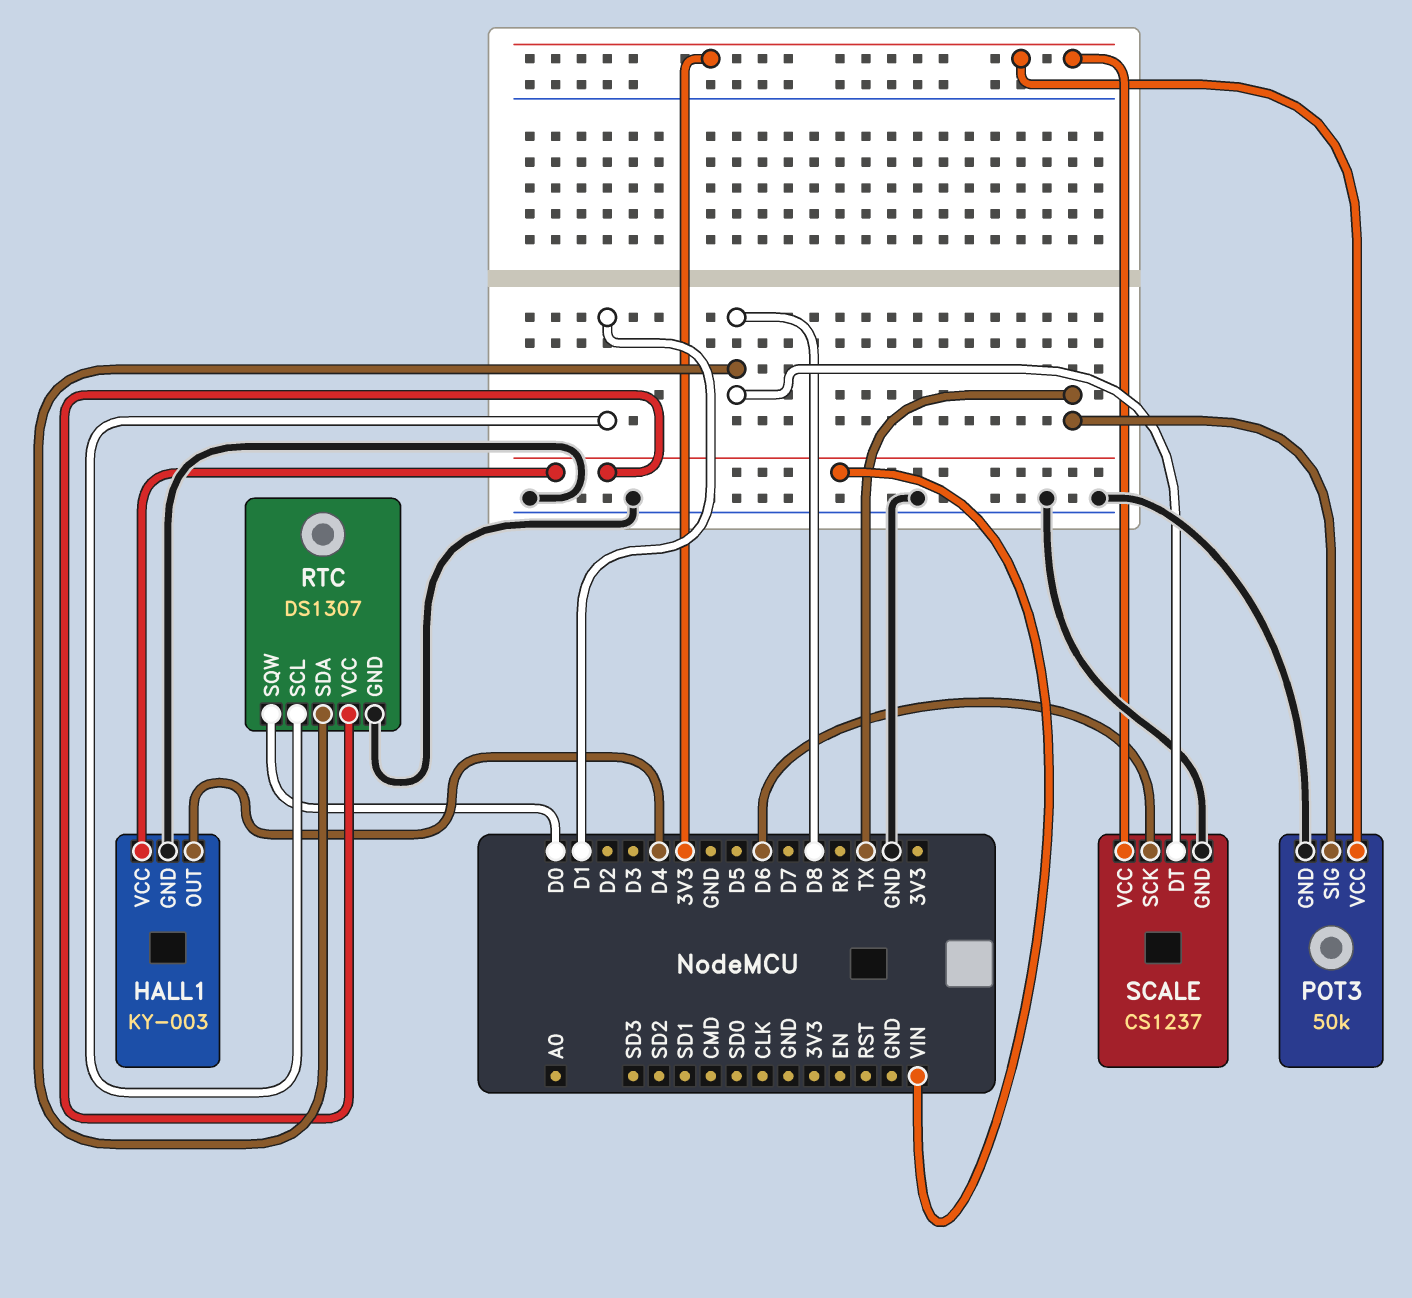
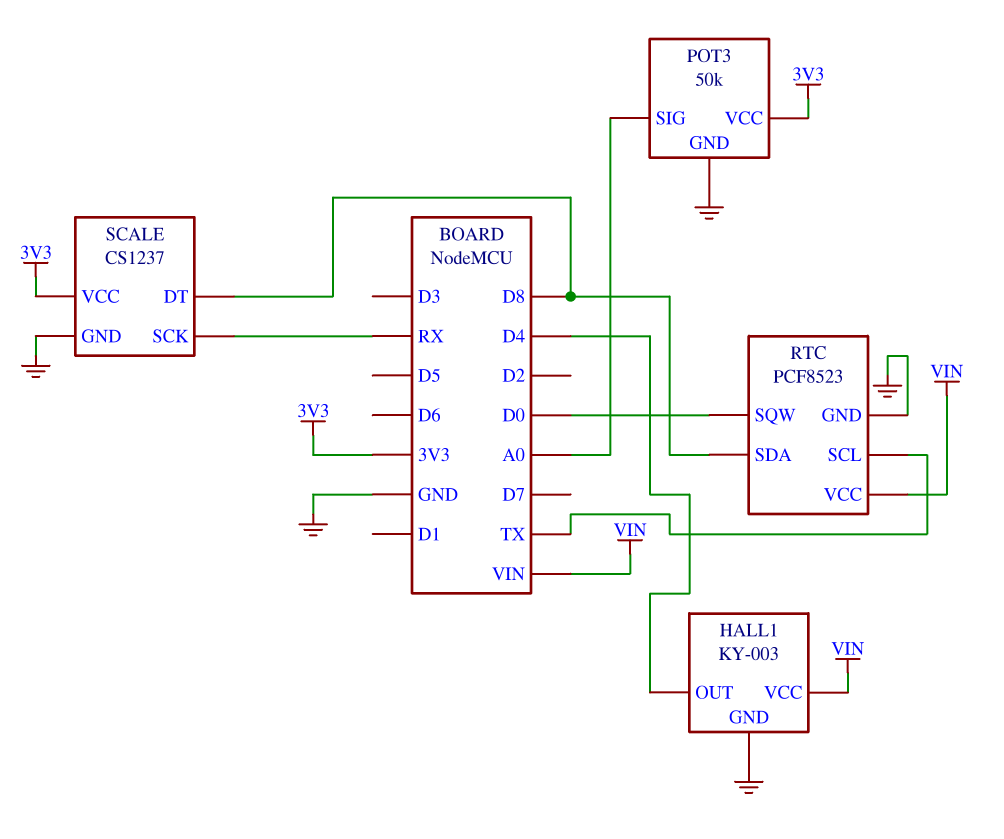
POT3 pin SIG: TX -> A0
RTC: DS1307 -> PCF8523
RTC pin SCL: D1 -> TX
SCALE pin SCK: D6 -> RX

